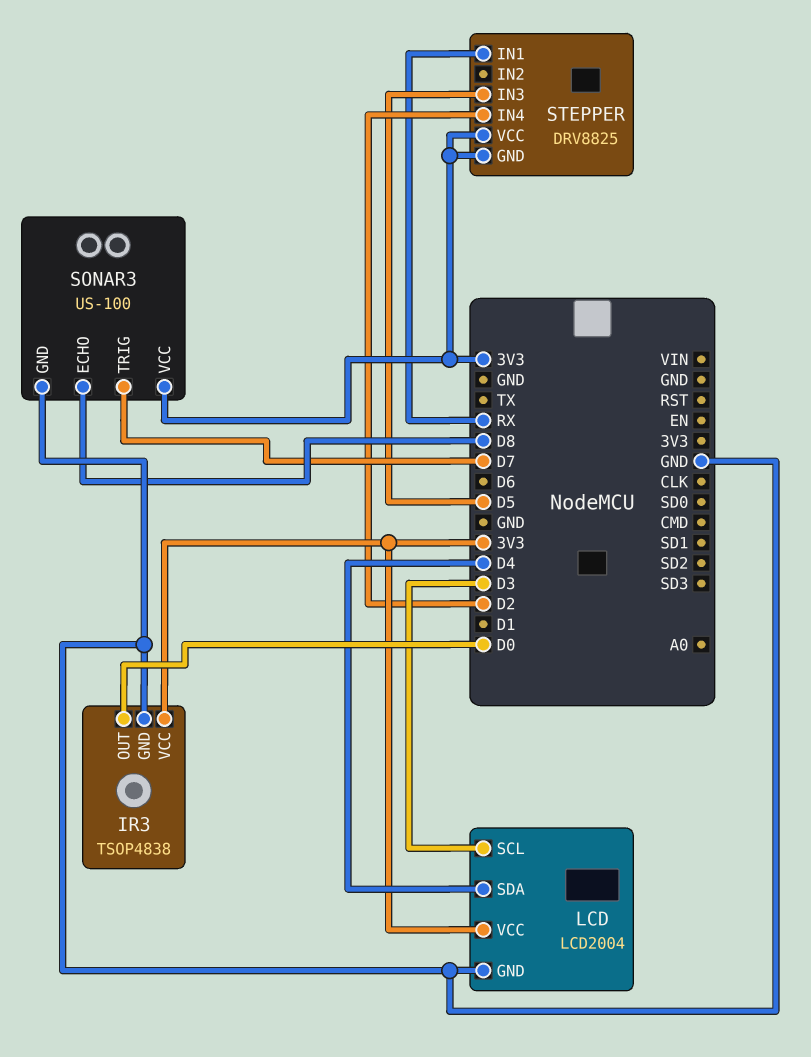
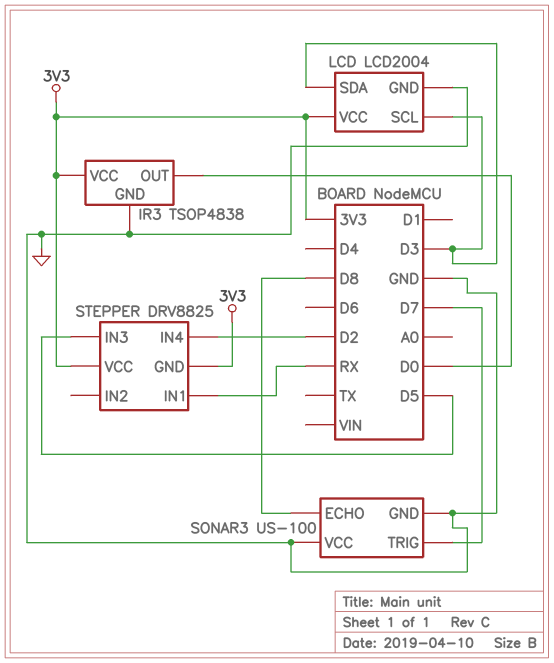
LCD pin SDA: D4 -> D3
SONAR3 pin VCC: 3V3 -> GND

